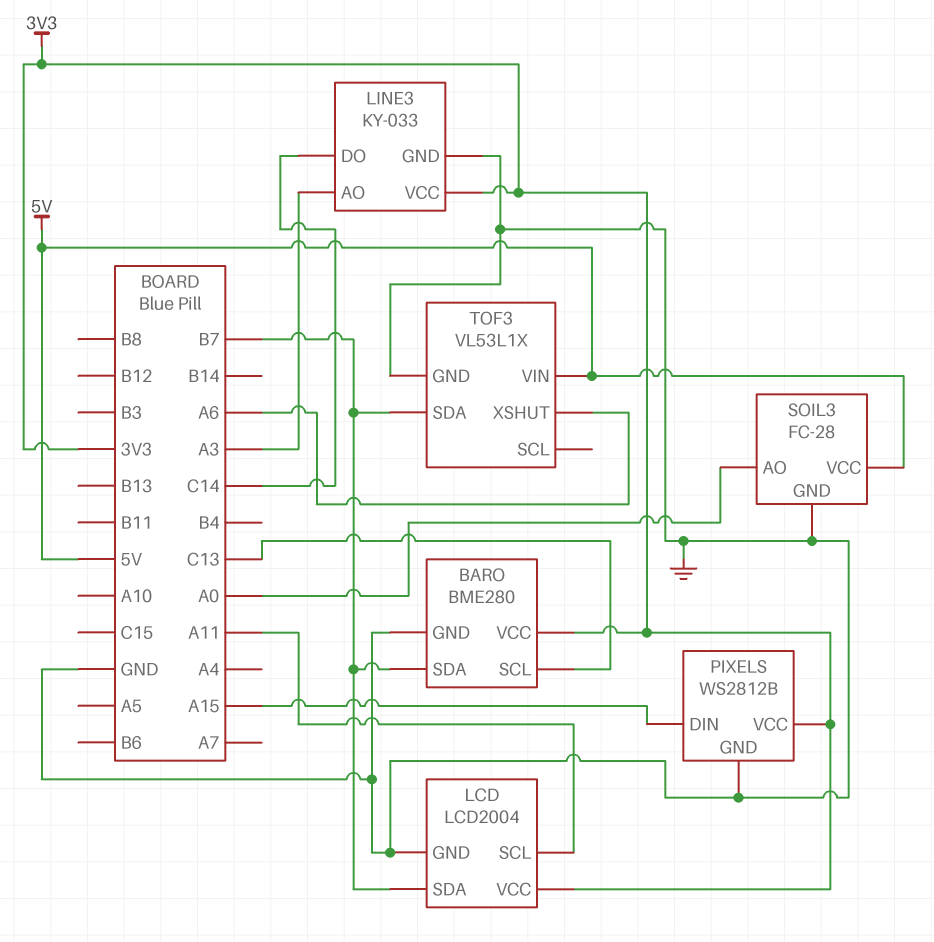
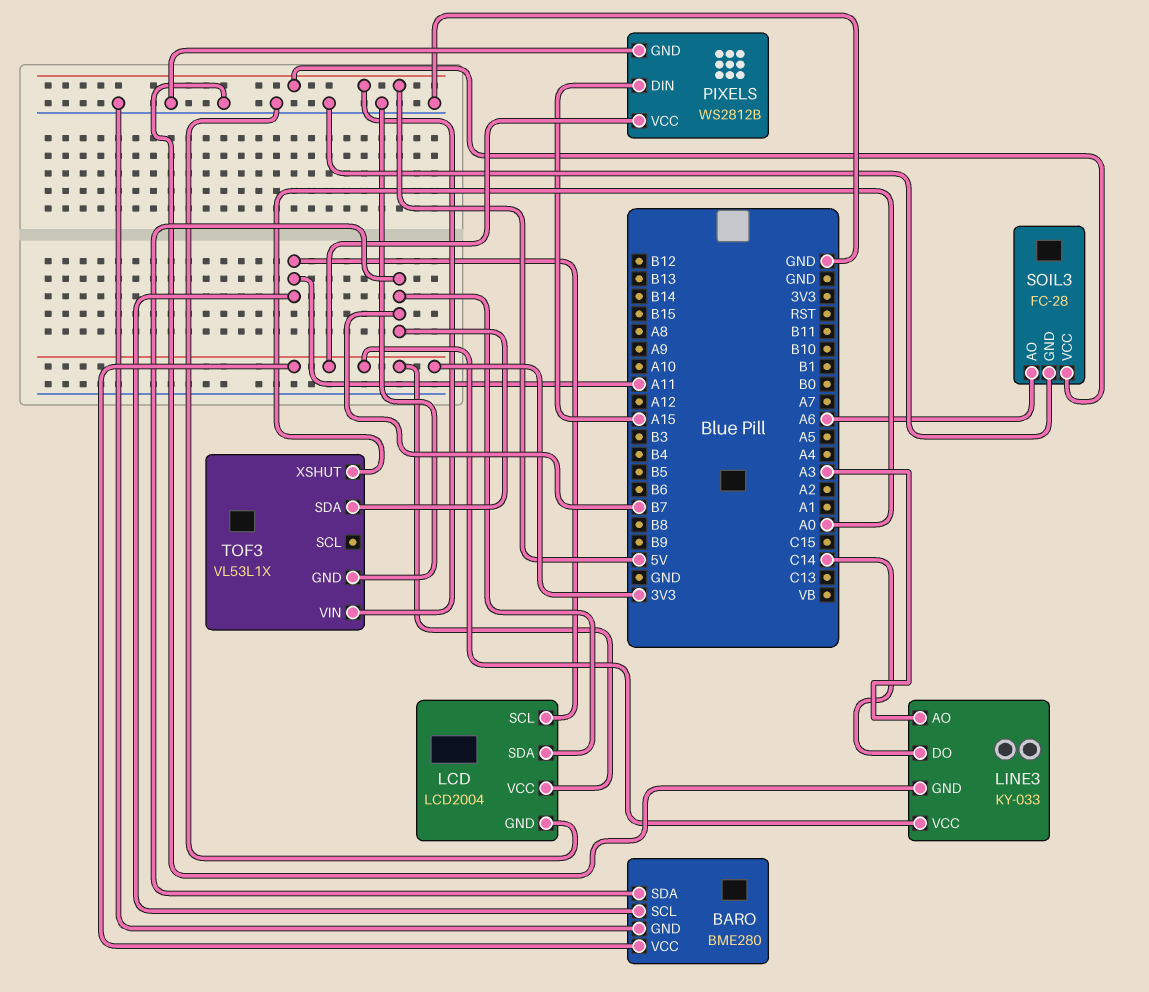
BARO pin SCL: C13 -> A11
SOIL3 pin AO: A0 -> A6
TOF3 pin XSHUT: A6 -> A0

